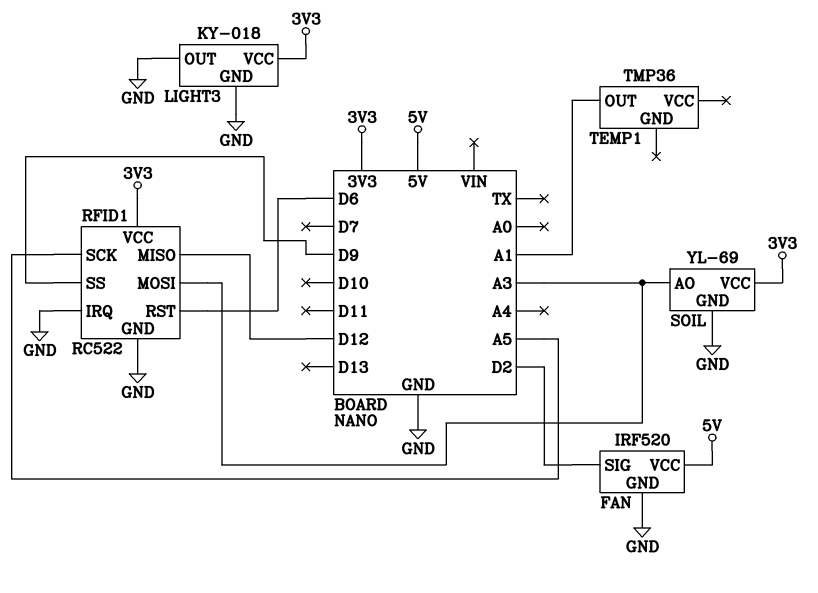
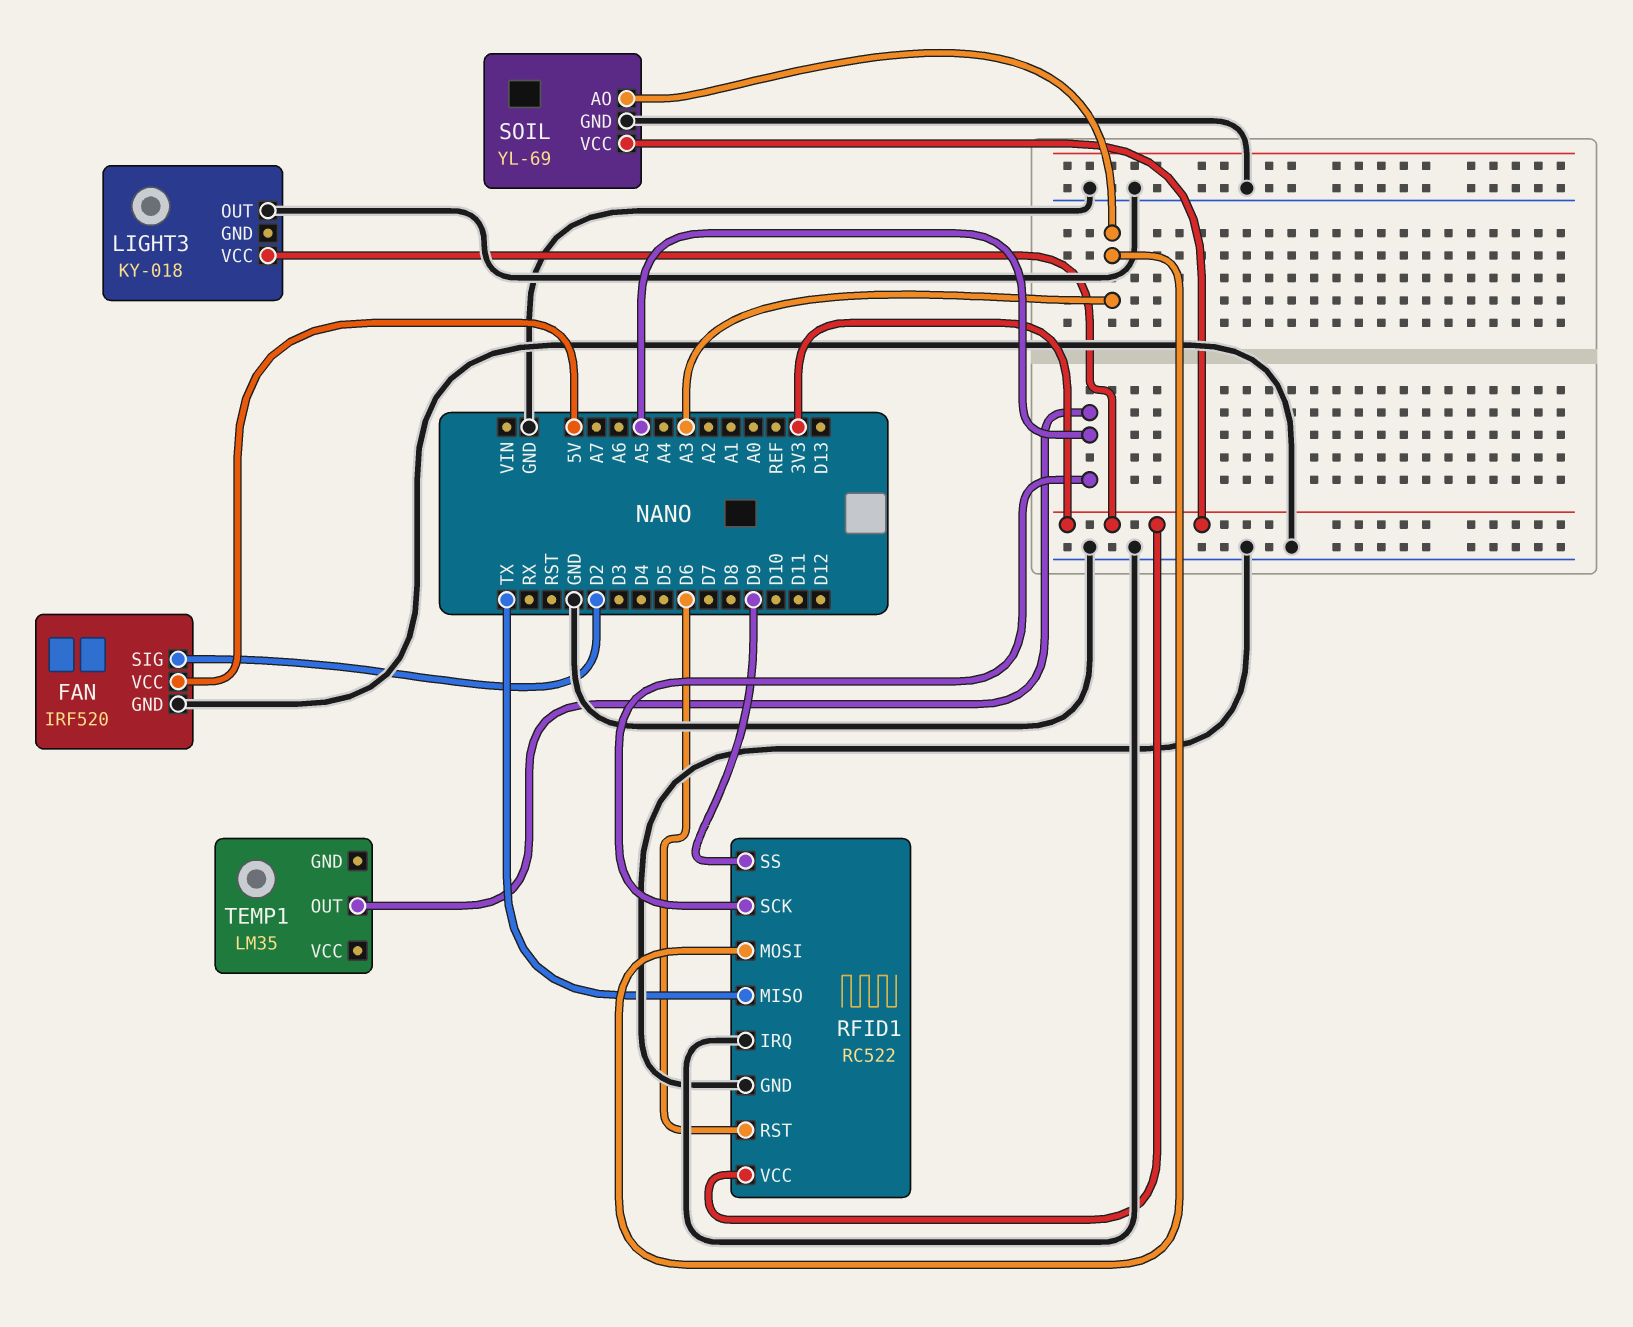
LIGHT3 pin GND: GND -> none
RFID1 pin MISO: D12 -> TX
TEMP1: TMP36 -> LM35
TEMP1 pin OUT: A1 -> A5

